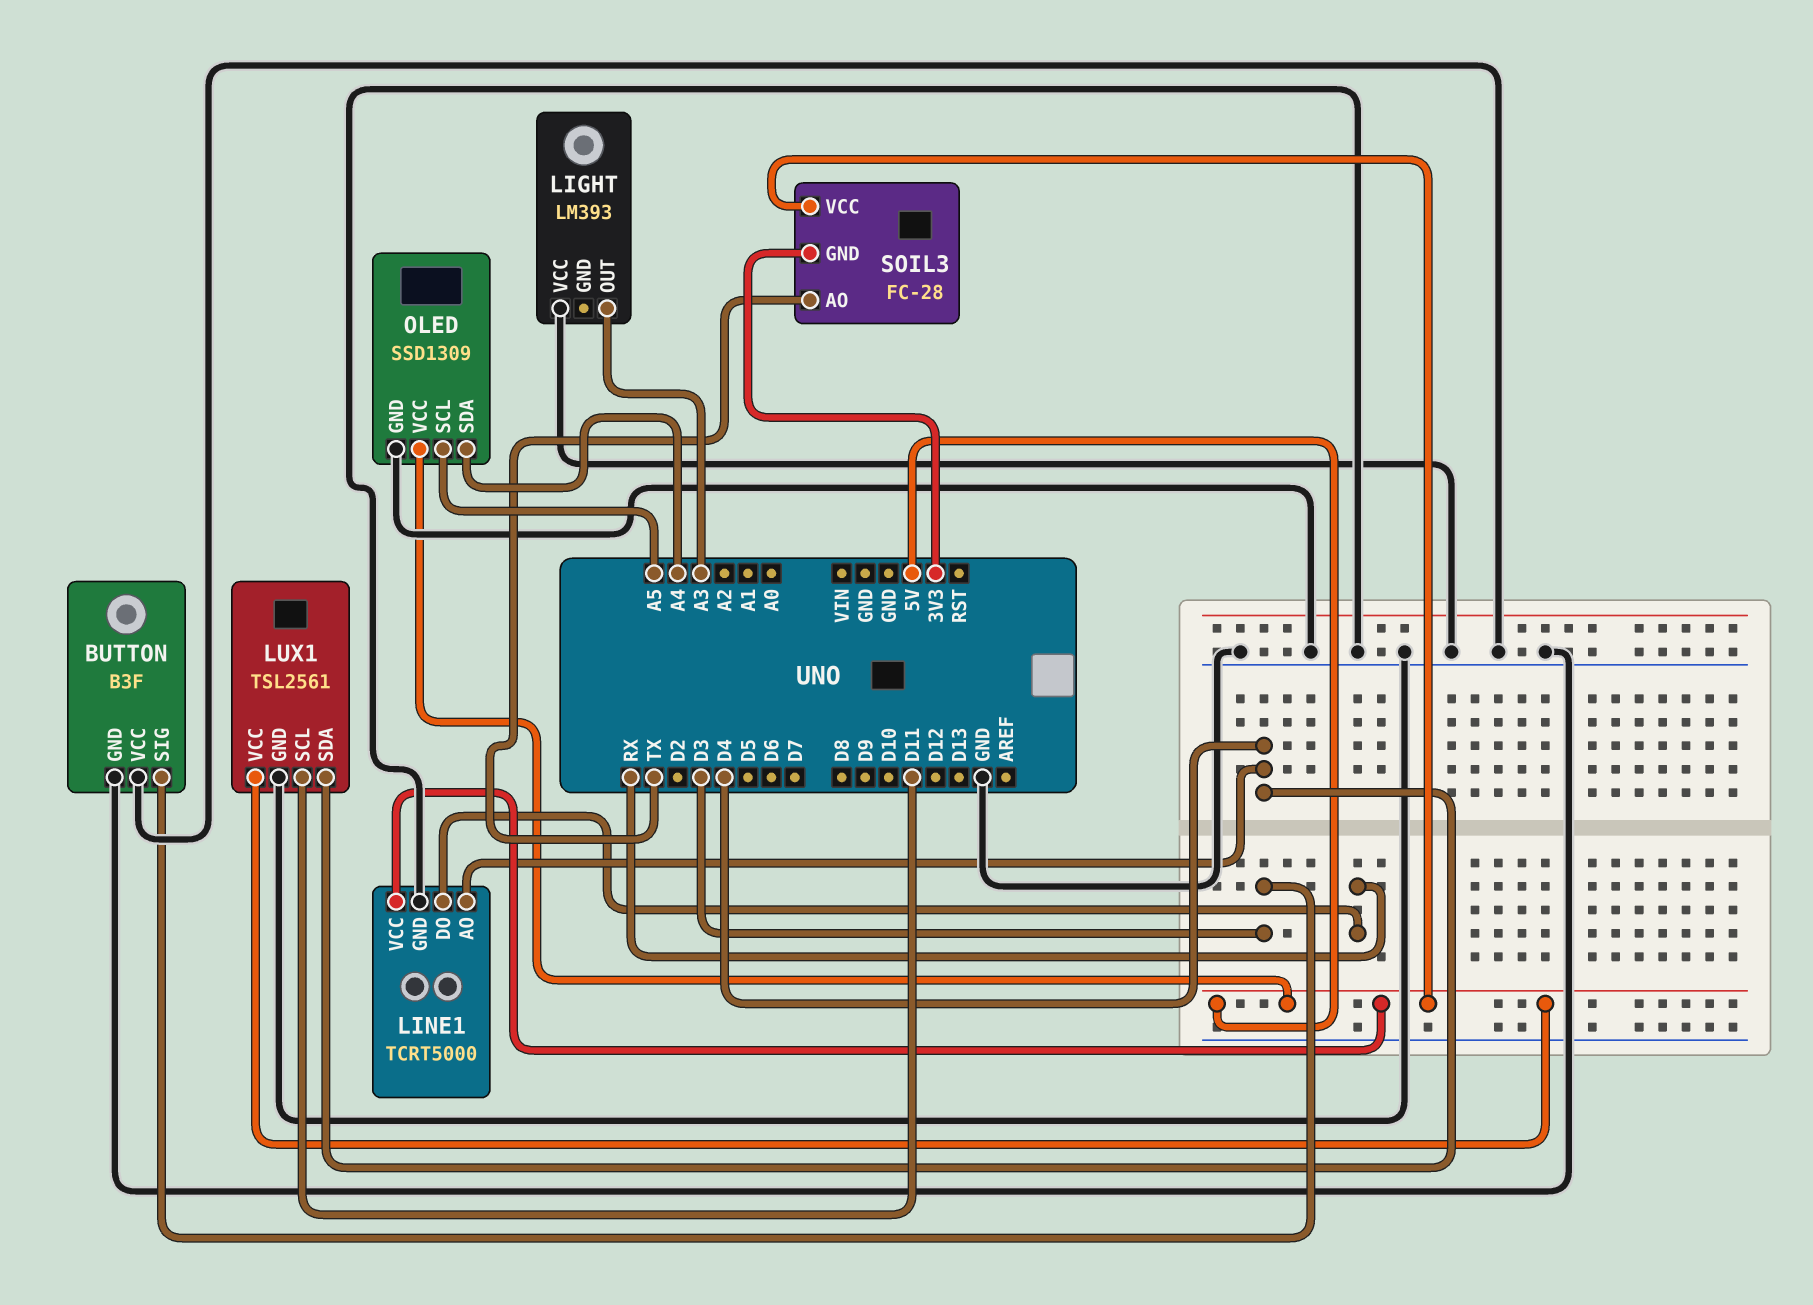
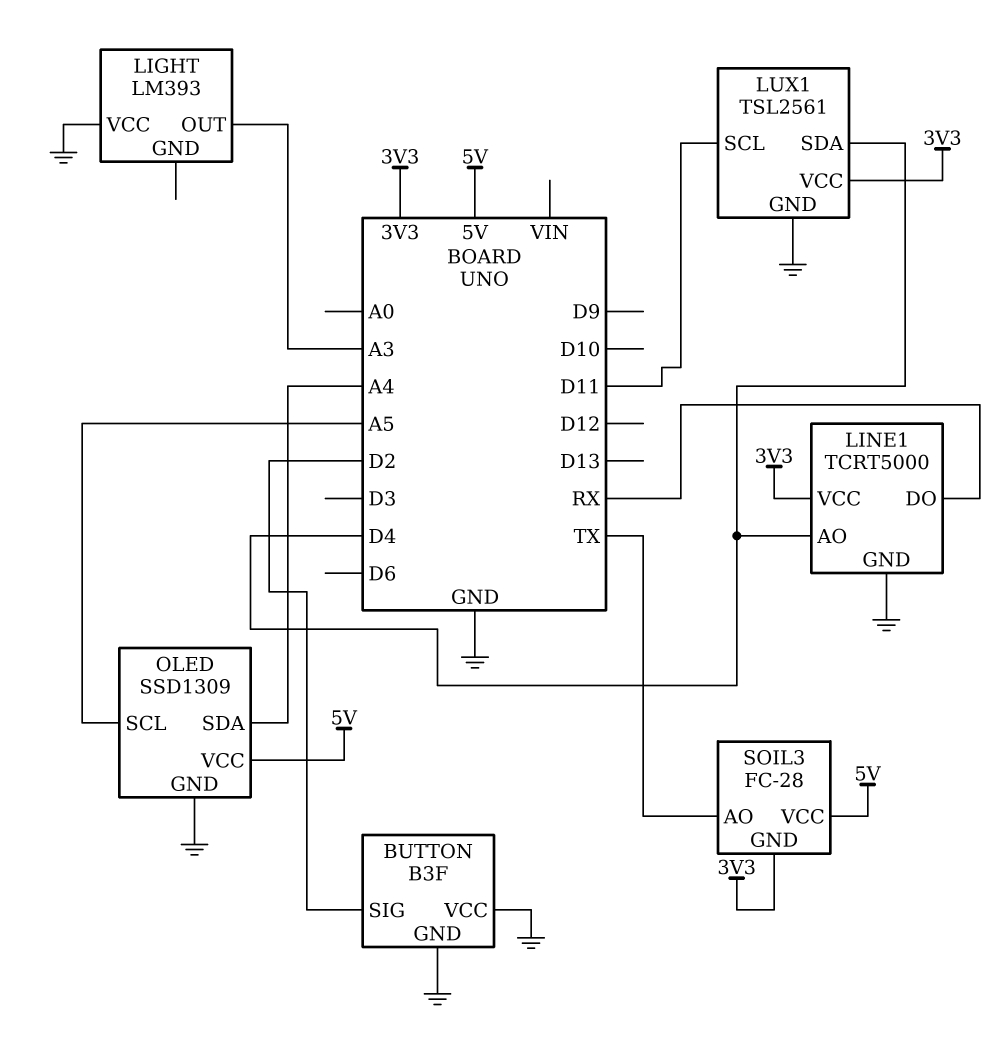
BUTTON pin SIG: D3 -> D2
LINE1 pin VCC: 5V -> 3V3
LUX1 pin VCC: 5V -> 3V3

